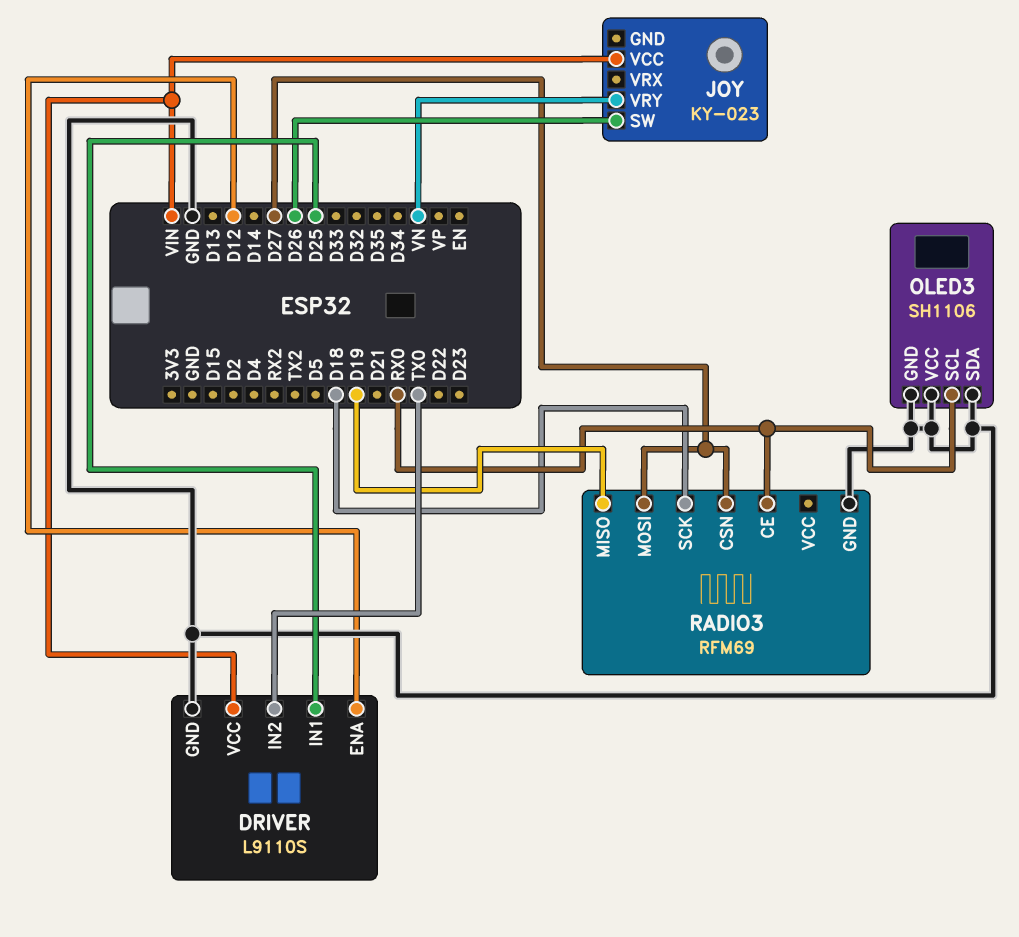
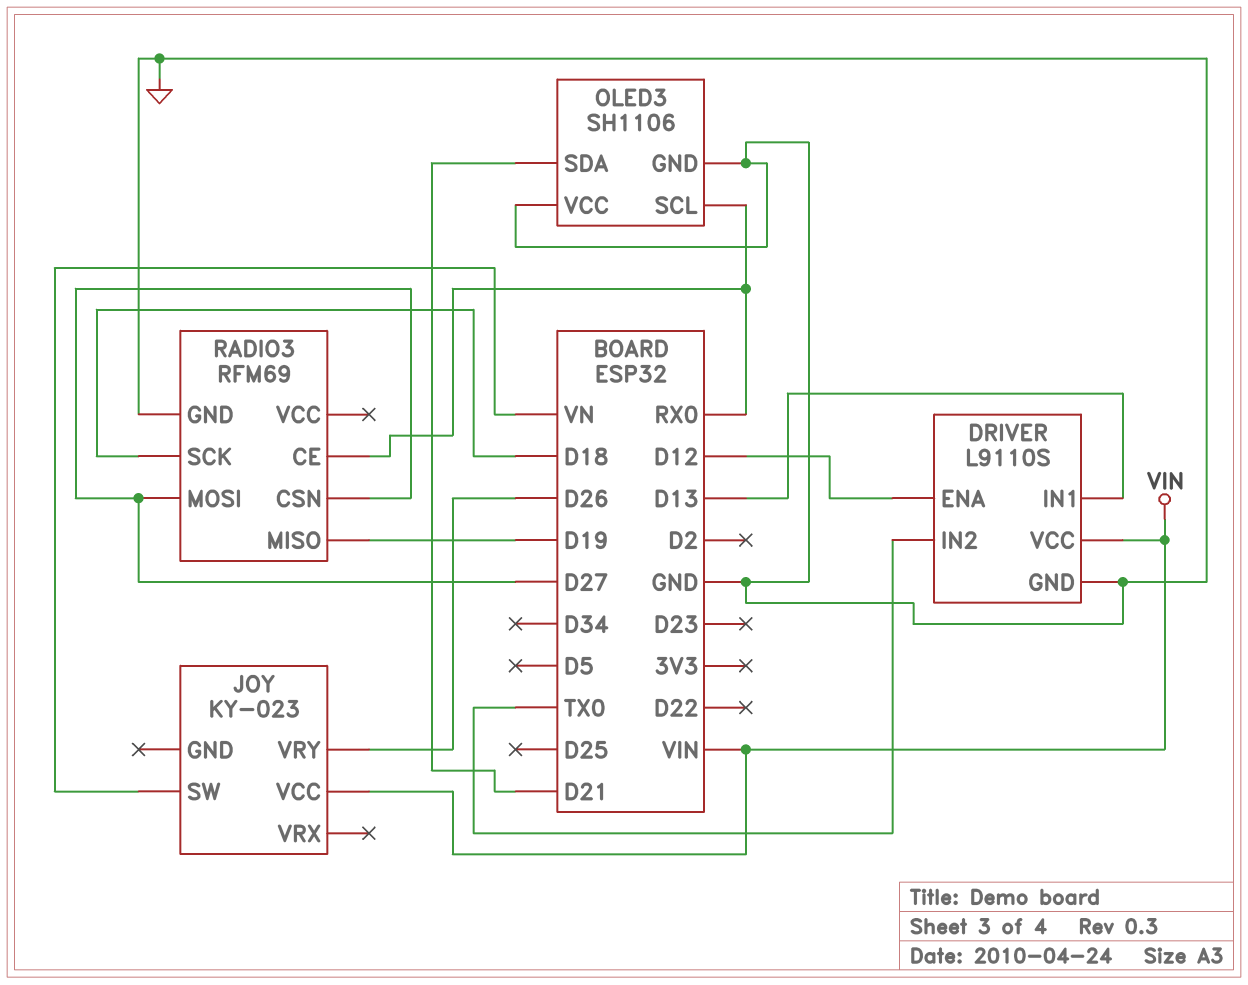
DRIVER pin IN1: D25 -> D13
JOY pin SW: D26 -> VN
JOY pin VRY: VN -> D26
OLED3 pin SDA: GND -> D21

